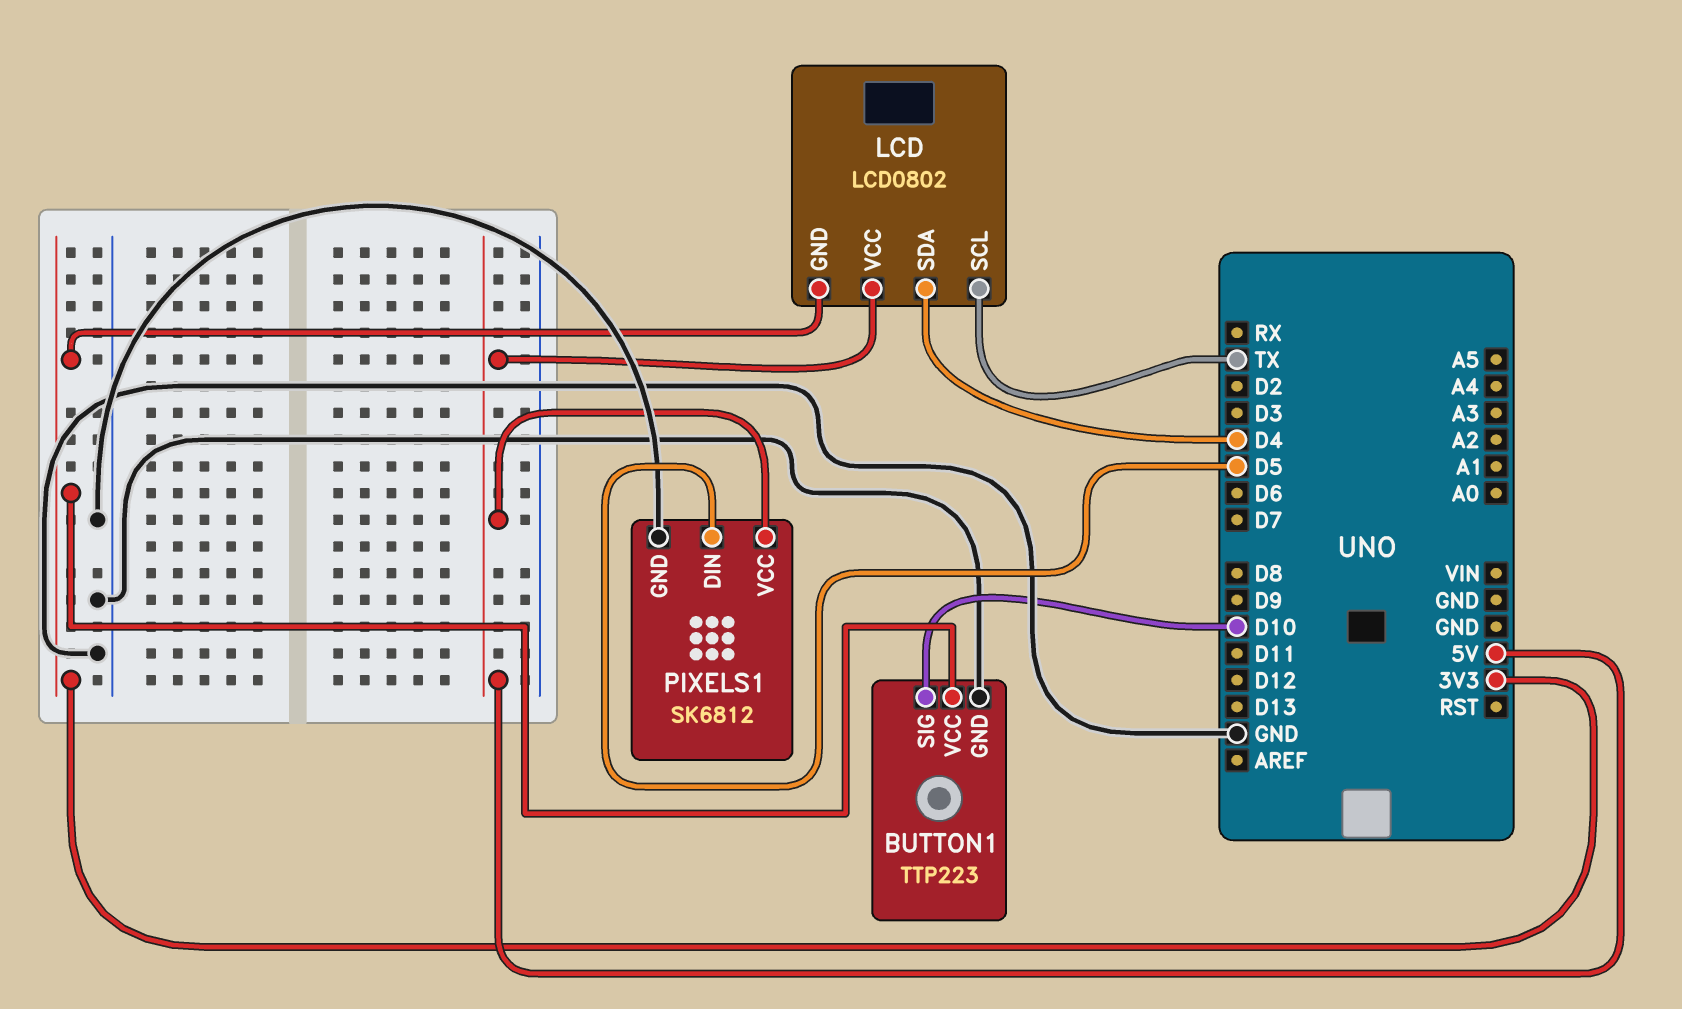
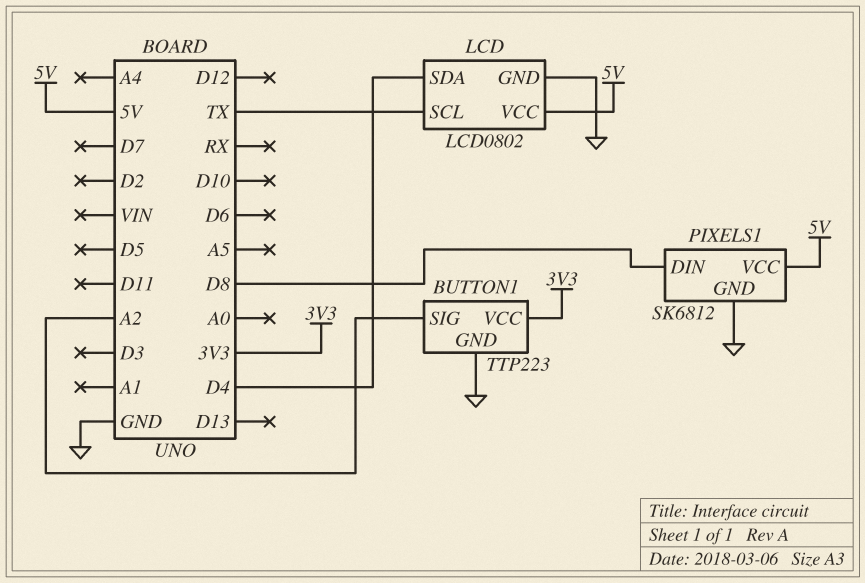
BUTTON1 pin SIG: D10 -> A2
LCD pin GND: 3V3 -> GND
PIXELS1 pin DIN: D5 -> D8

